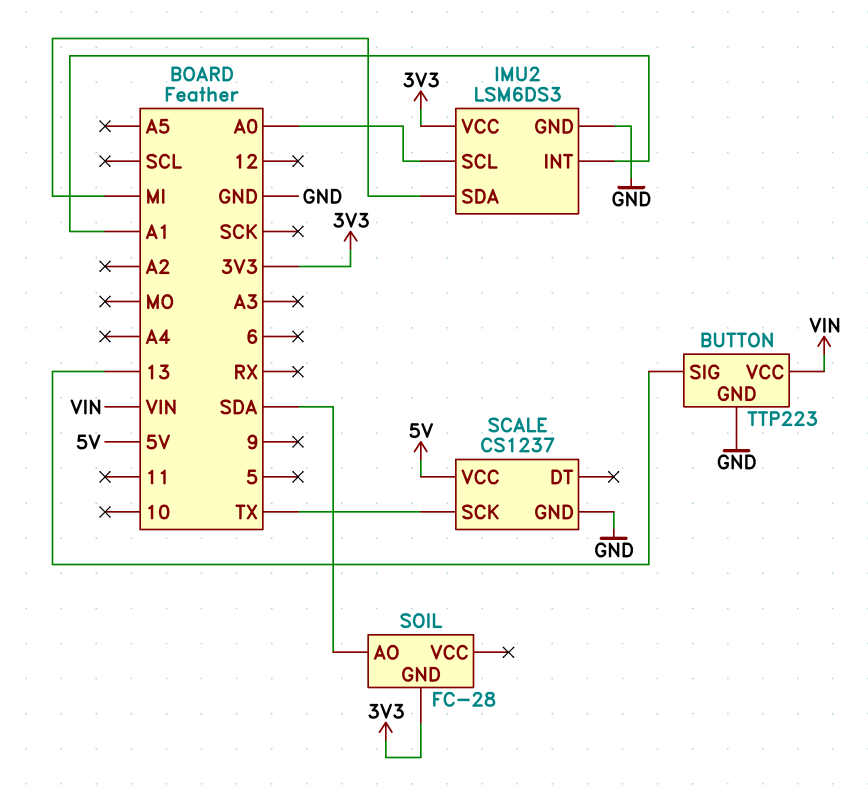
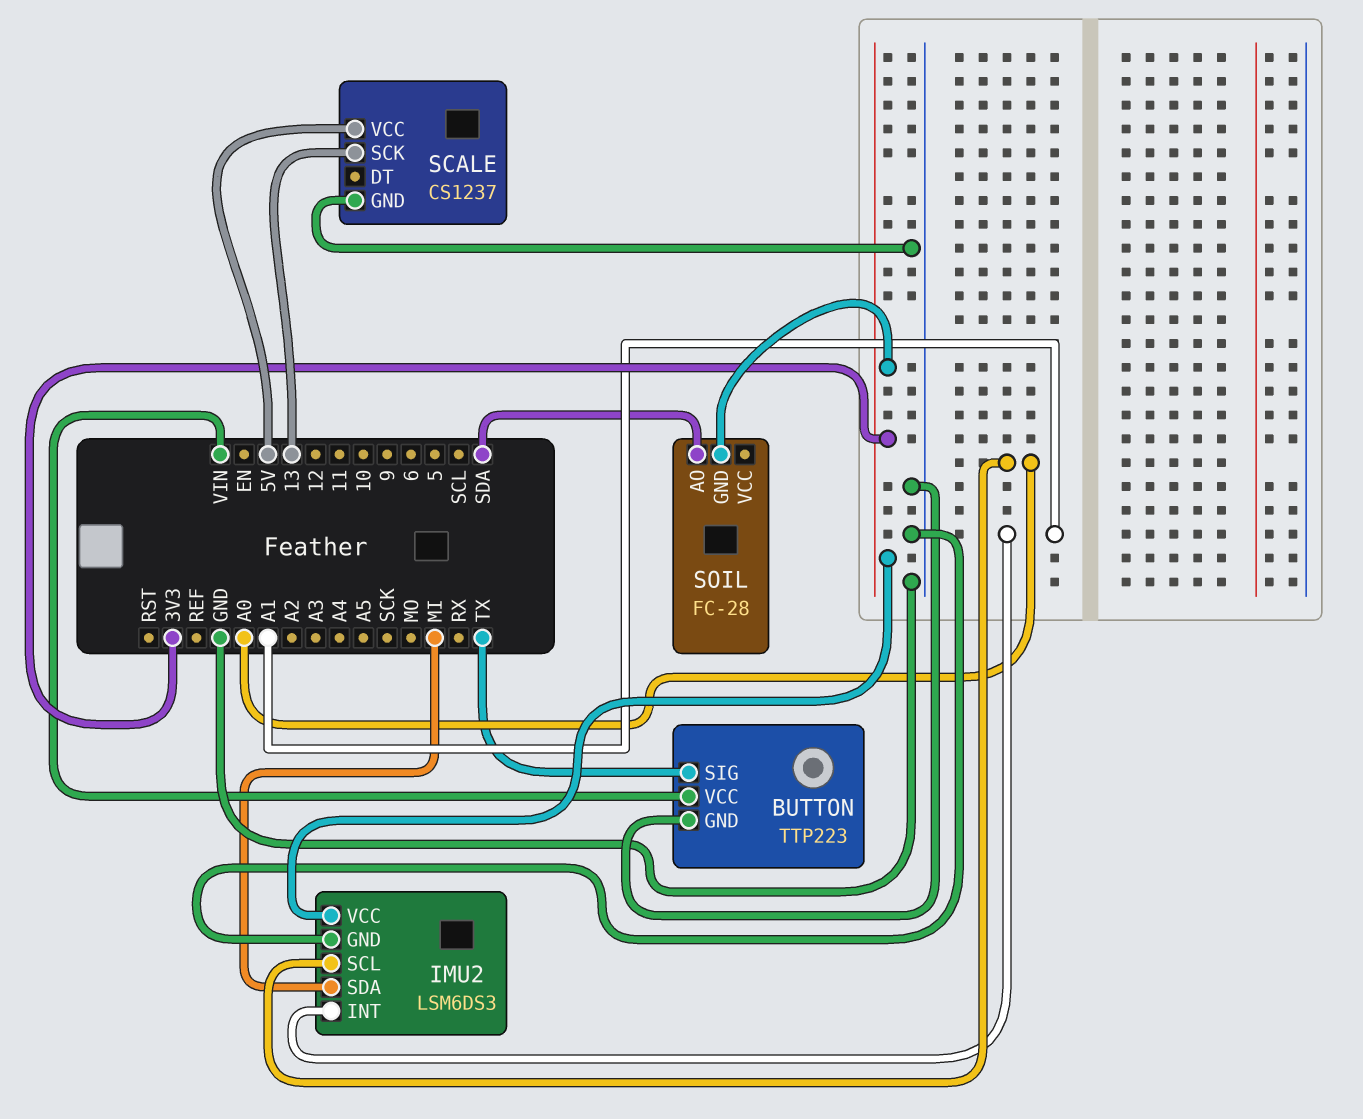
BUTTON pin SIG: 13 -> TX
SCALE pin SCK: TX -> 13

